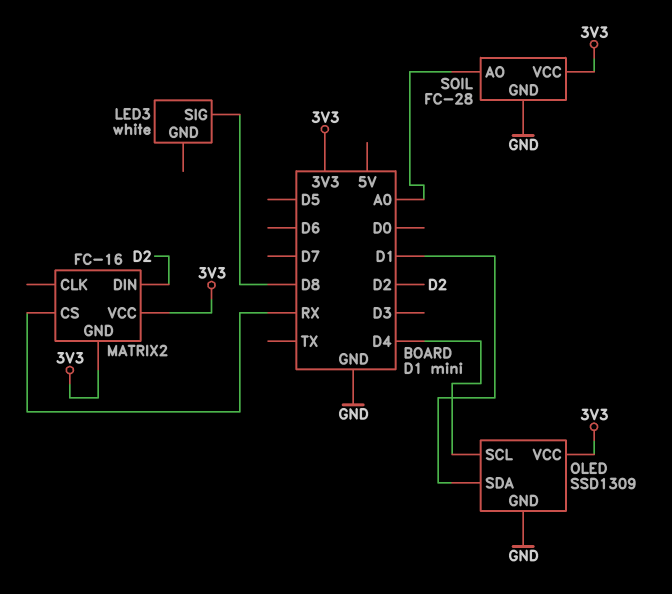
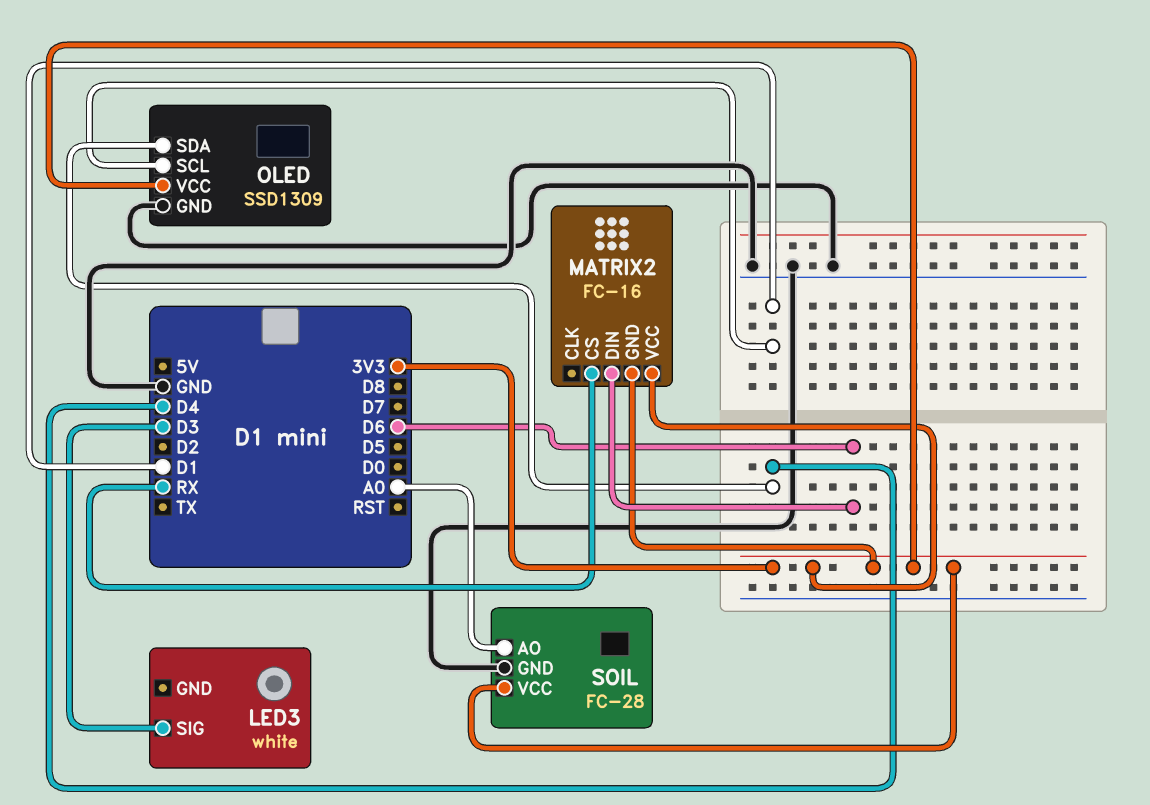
LED3 pin SIG: D8 -> D3
MATRIX2 pin DIN: D2 -> D6
OLED pin SCL: D4 -> D1
OLED pin SDA: D1 -> D4

